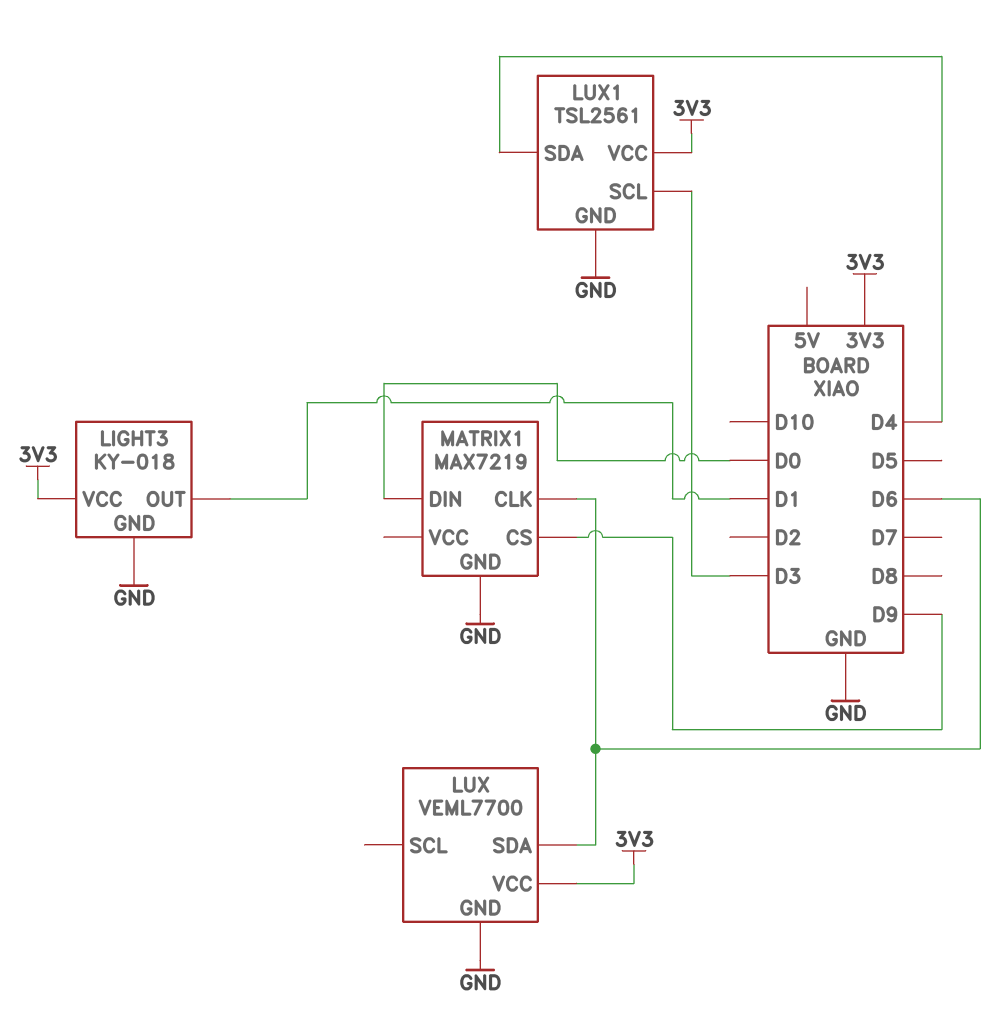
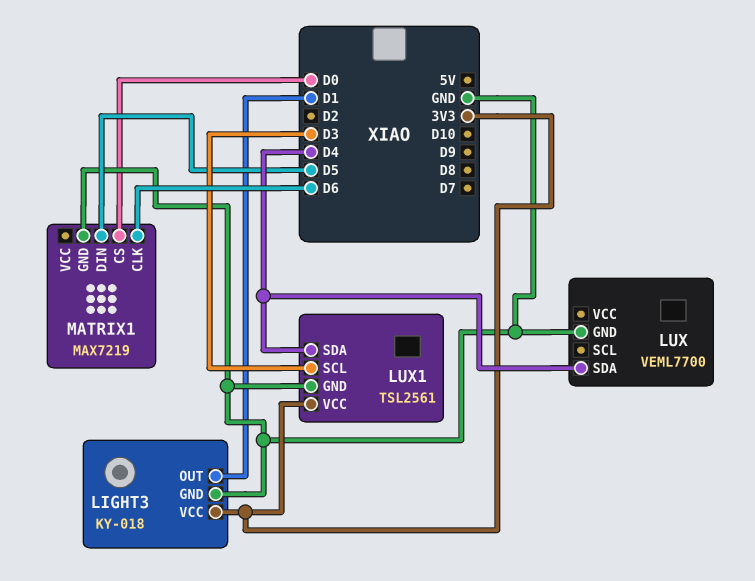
LUX pin SDA: D6 -> D4
LUX pin VCC: 3V3 -> none
MATRIX1 pin CS: D9 -> D0
MATRIX1 pin DIN: D0 -> D5

